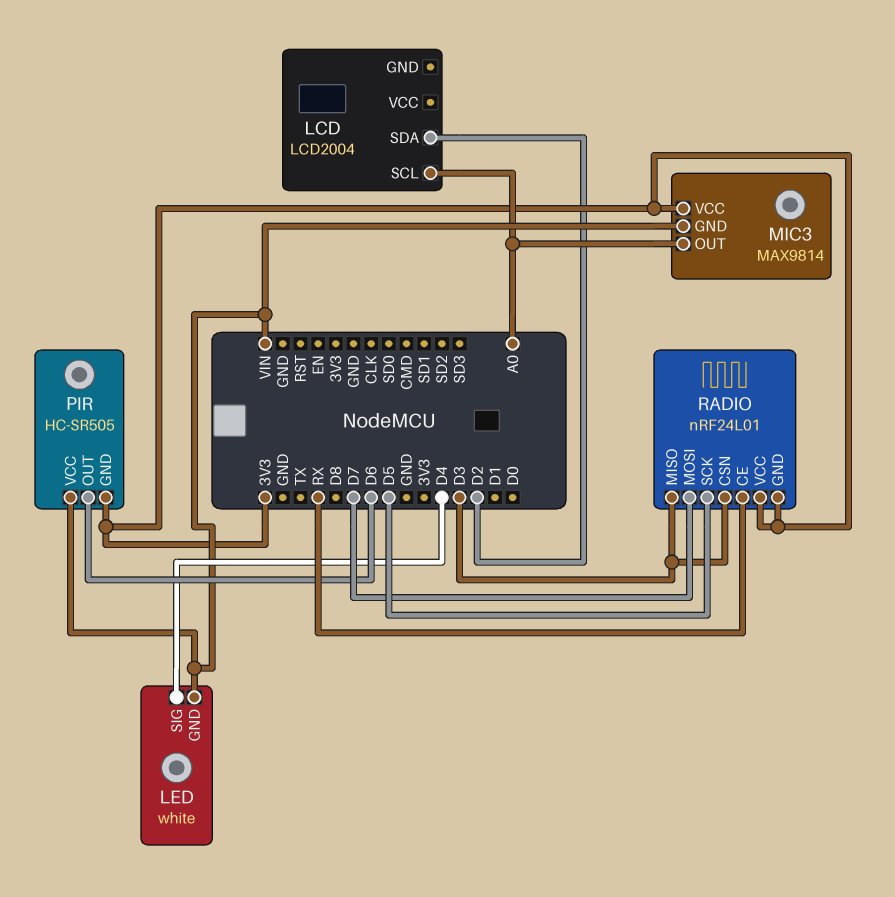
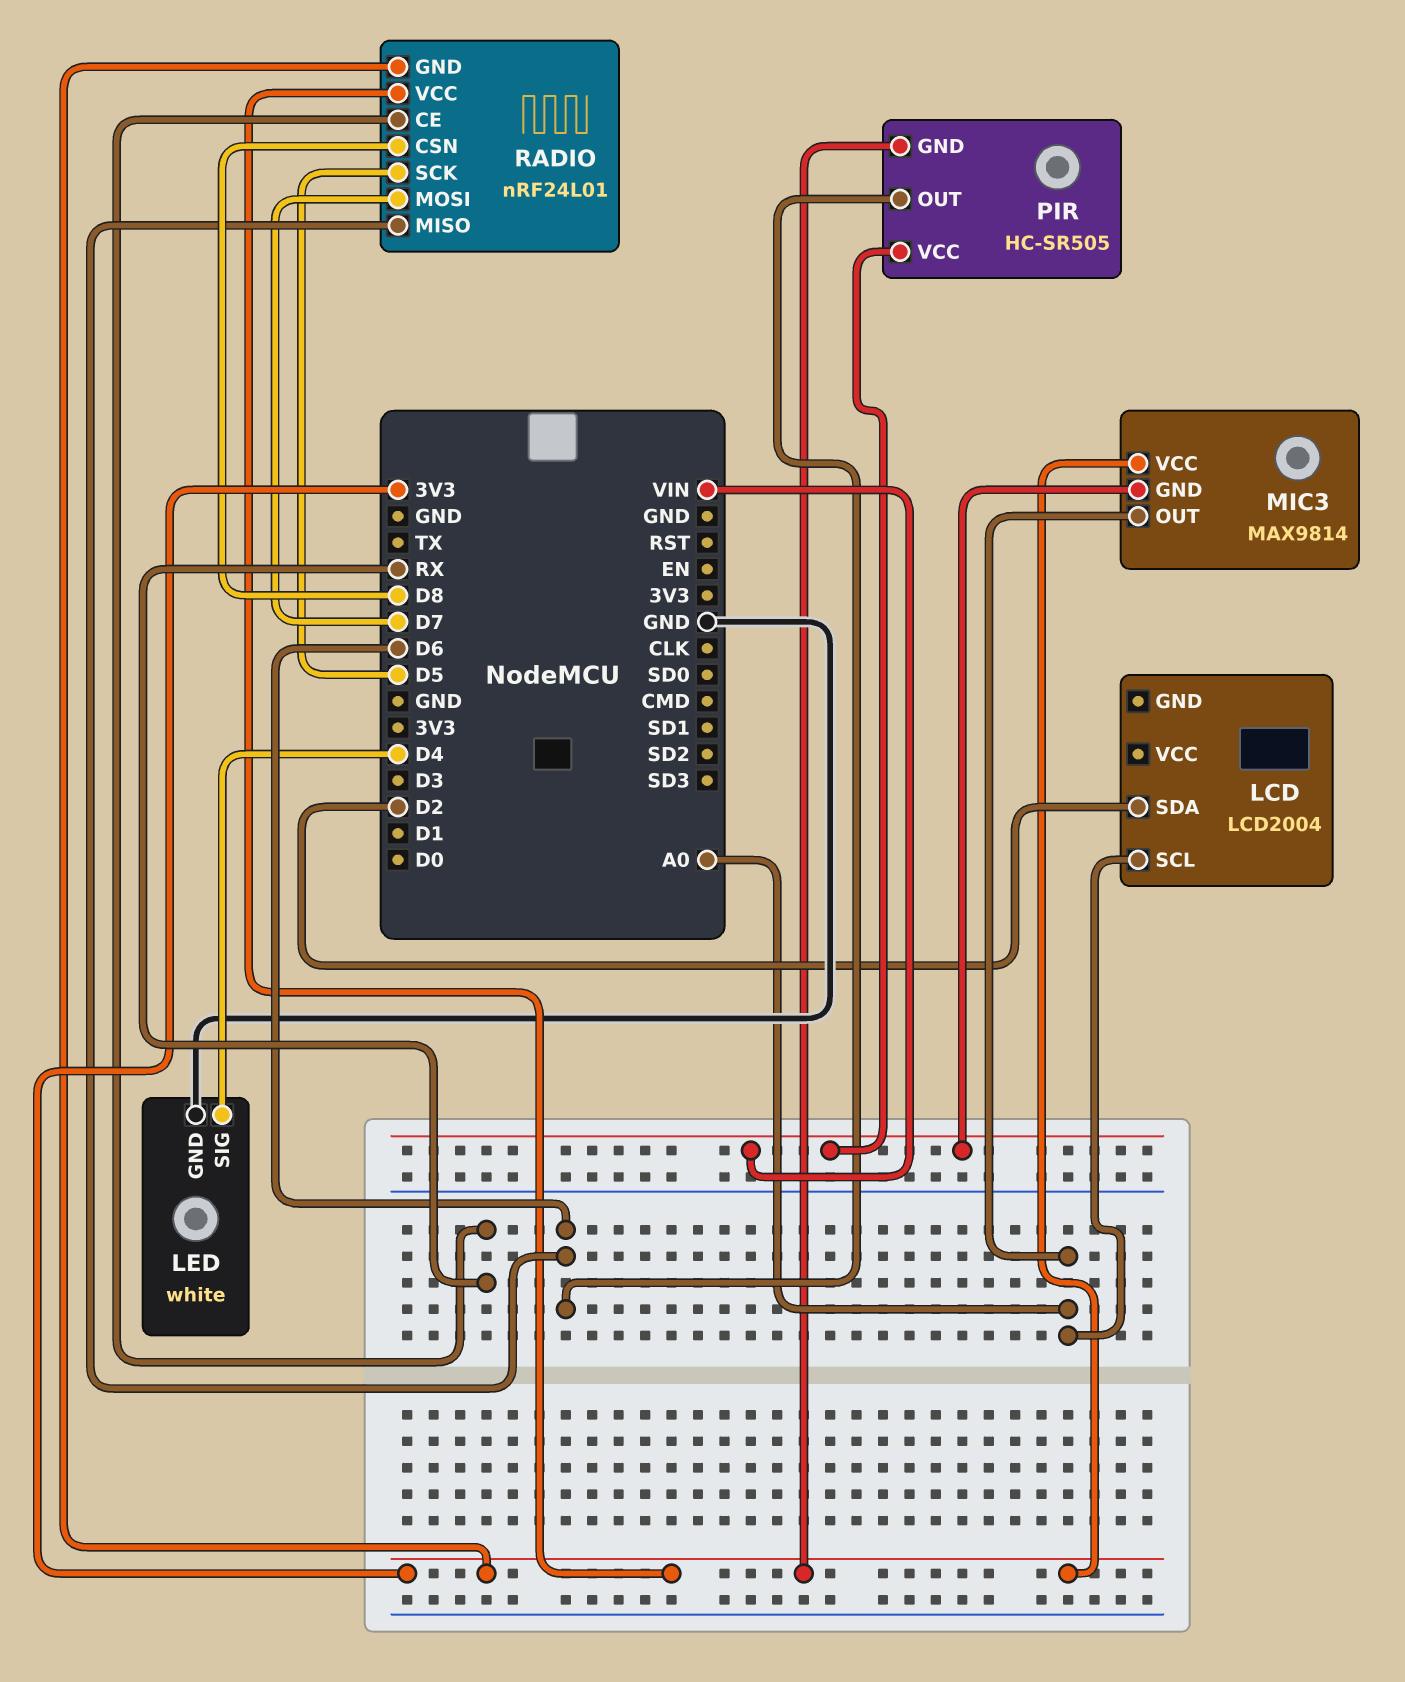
LED pin GND: VIN -> GND
RADIO pin CSN: D3 -> D8
RADIO pin MISO: D3 -> D6

